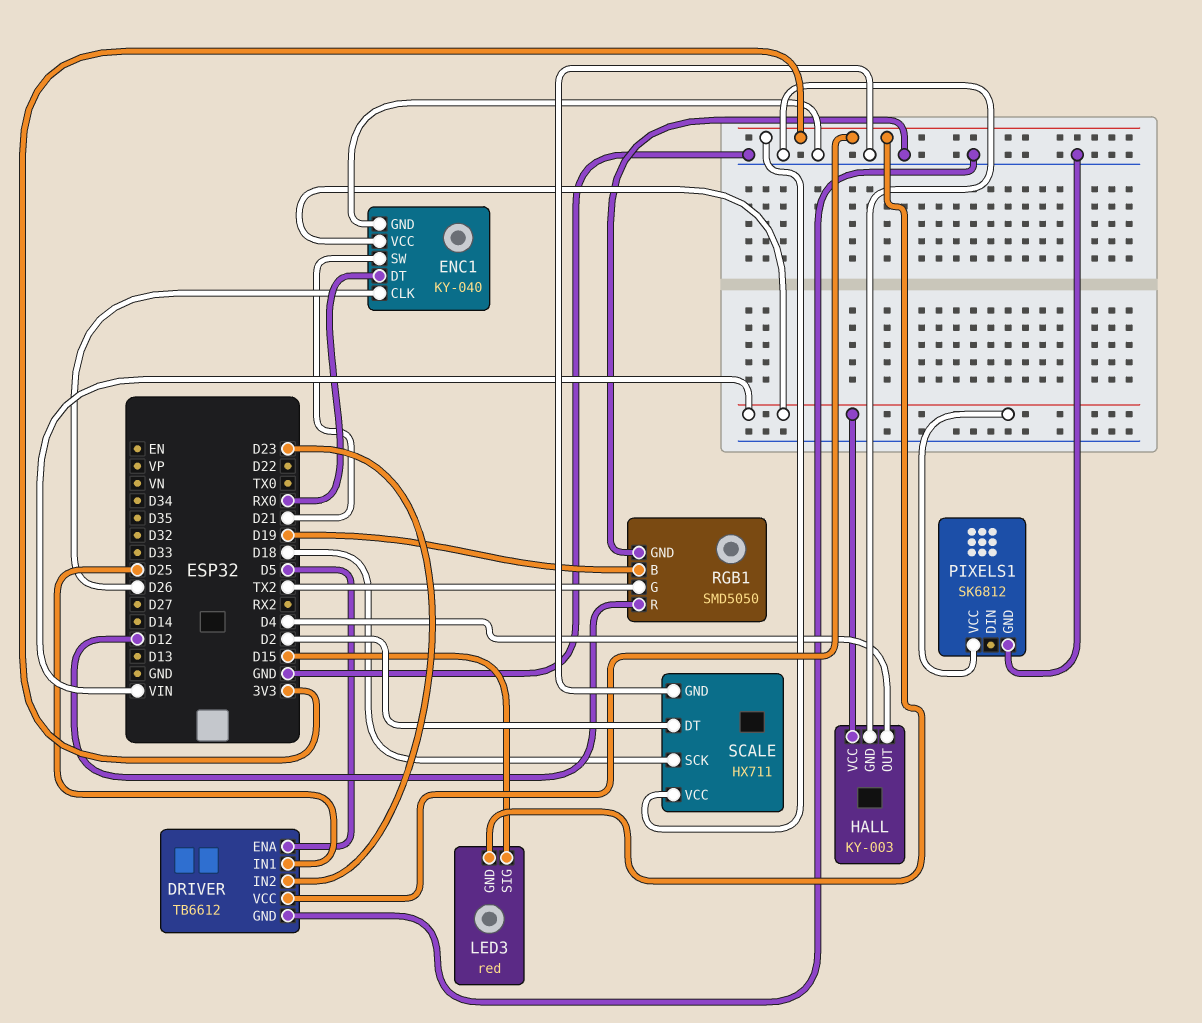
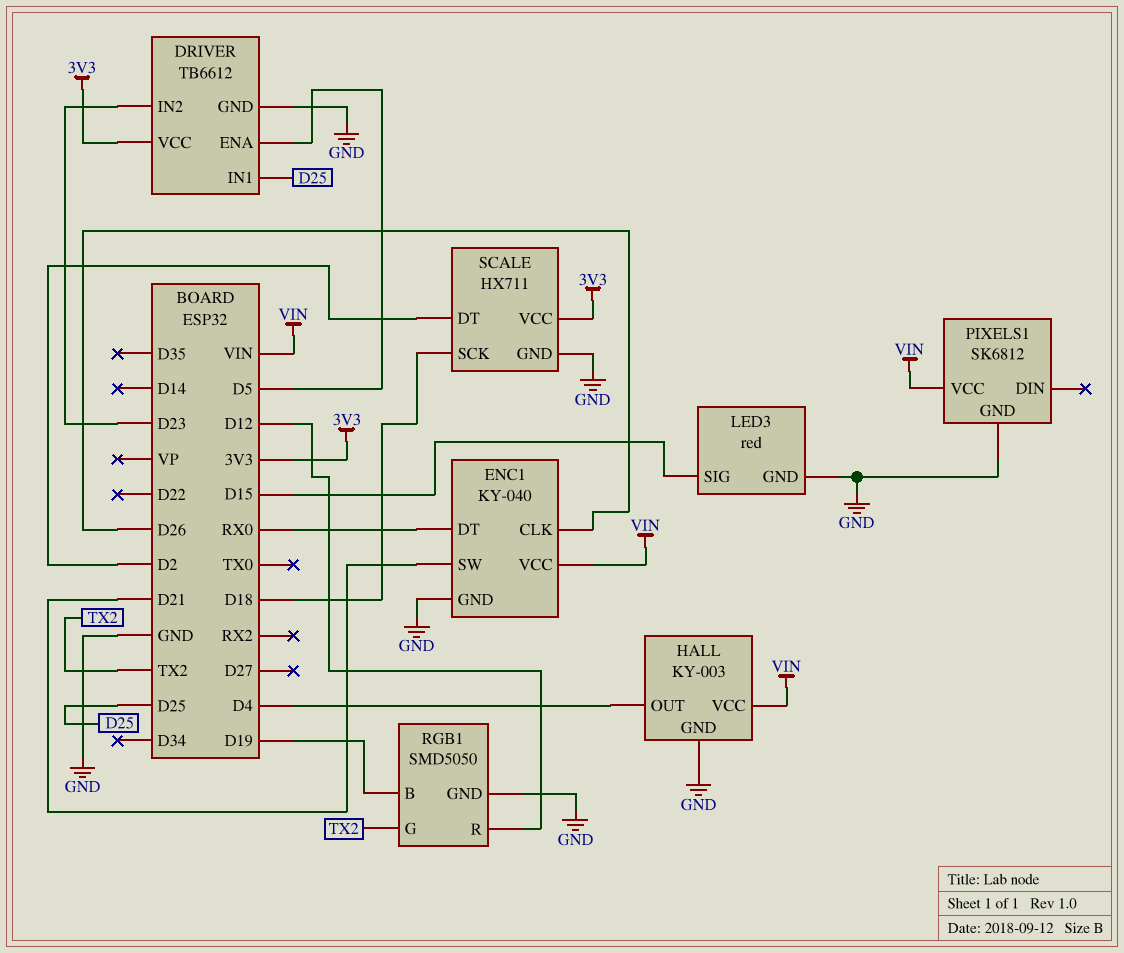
LED3 pin GND: 3V3 -> GND

